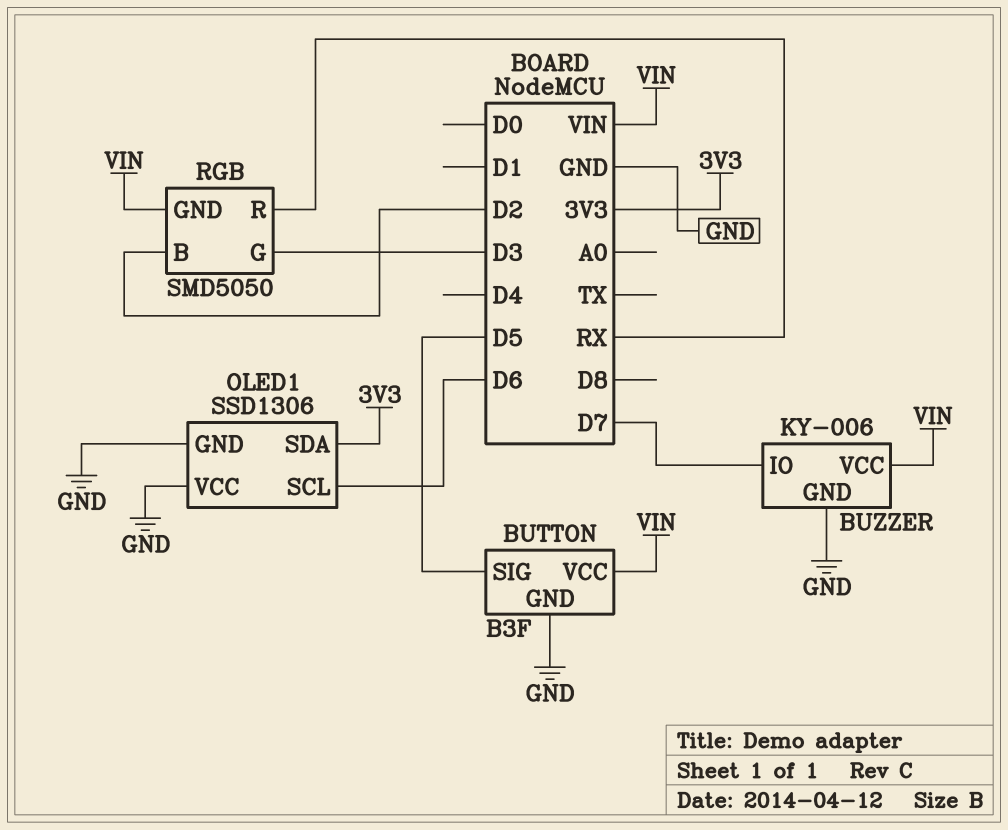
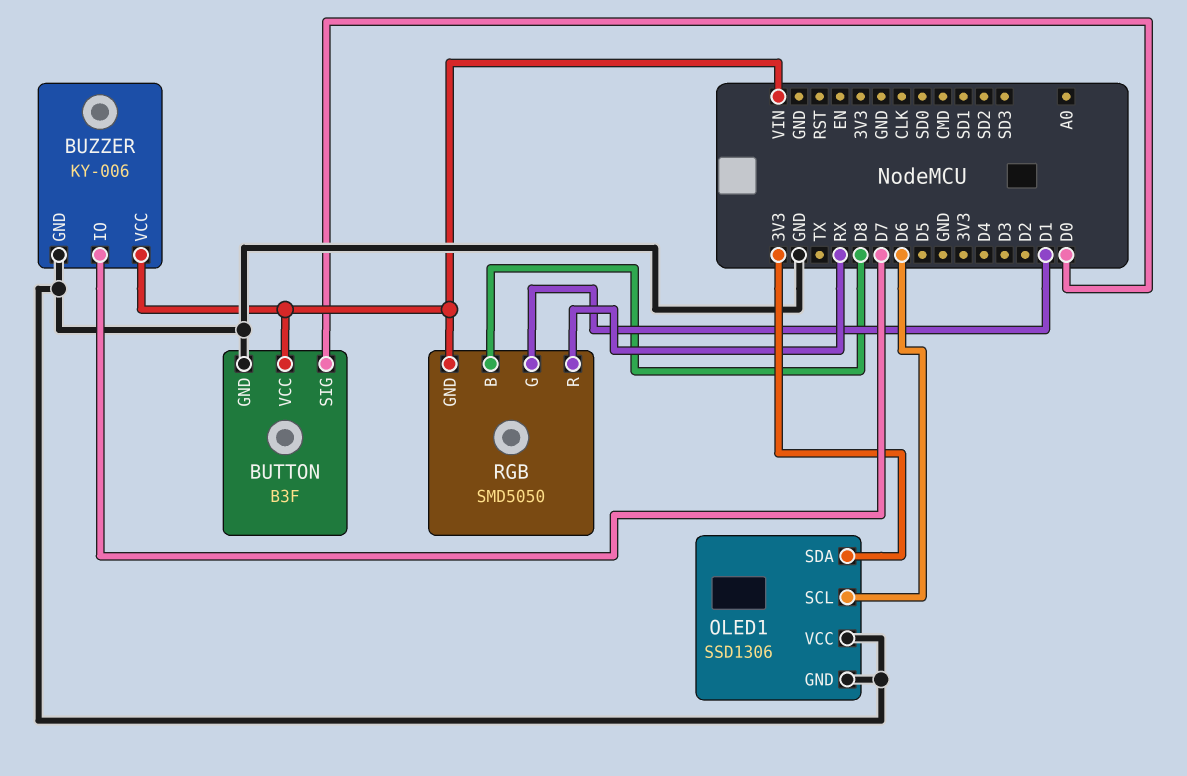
BUTTON pin SIG: D5 -> D0
RGB pin B: D2 -> D8
RGB pin G: D3 -> D1

